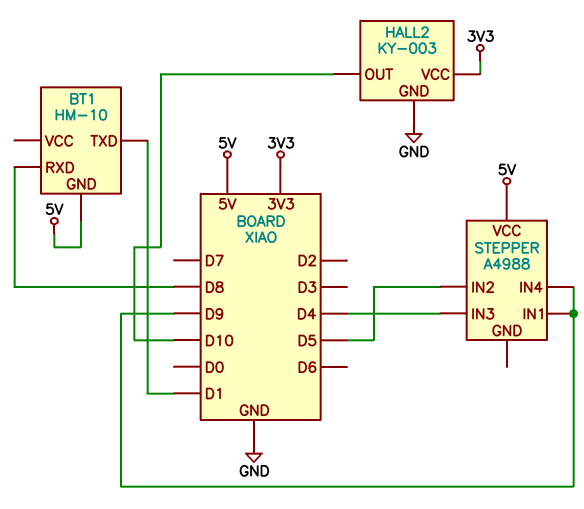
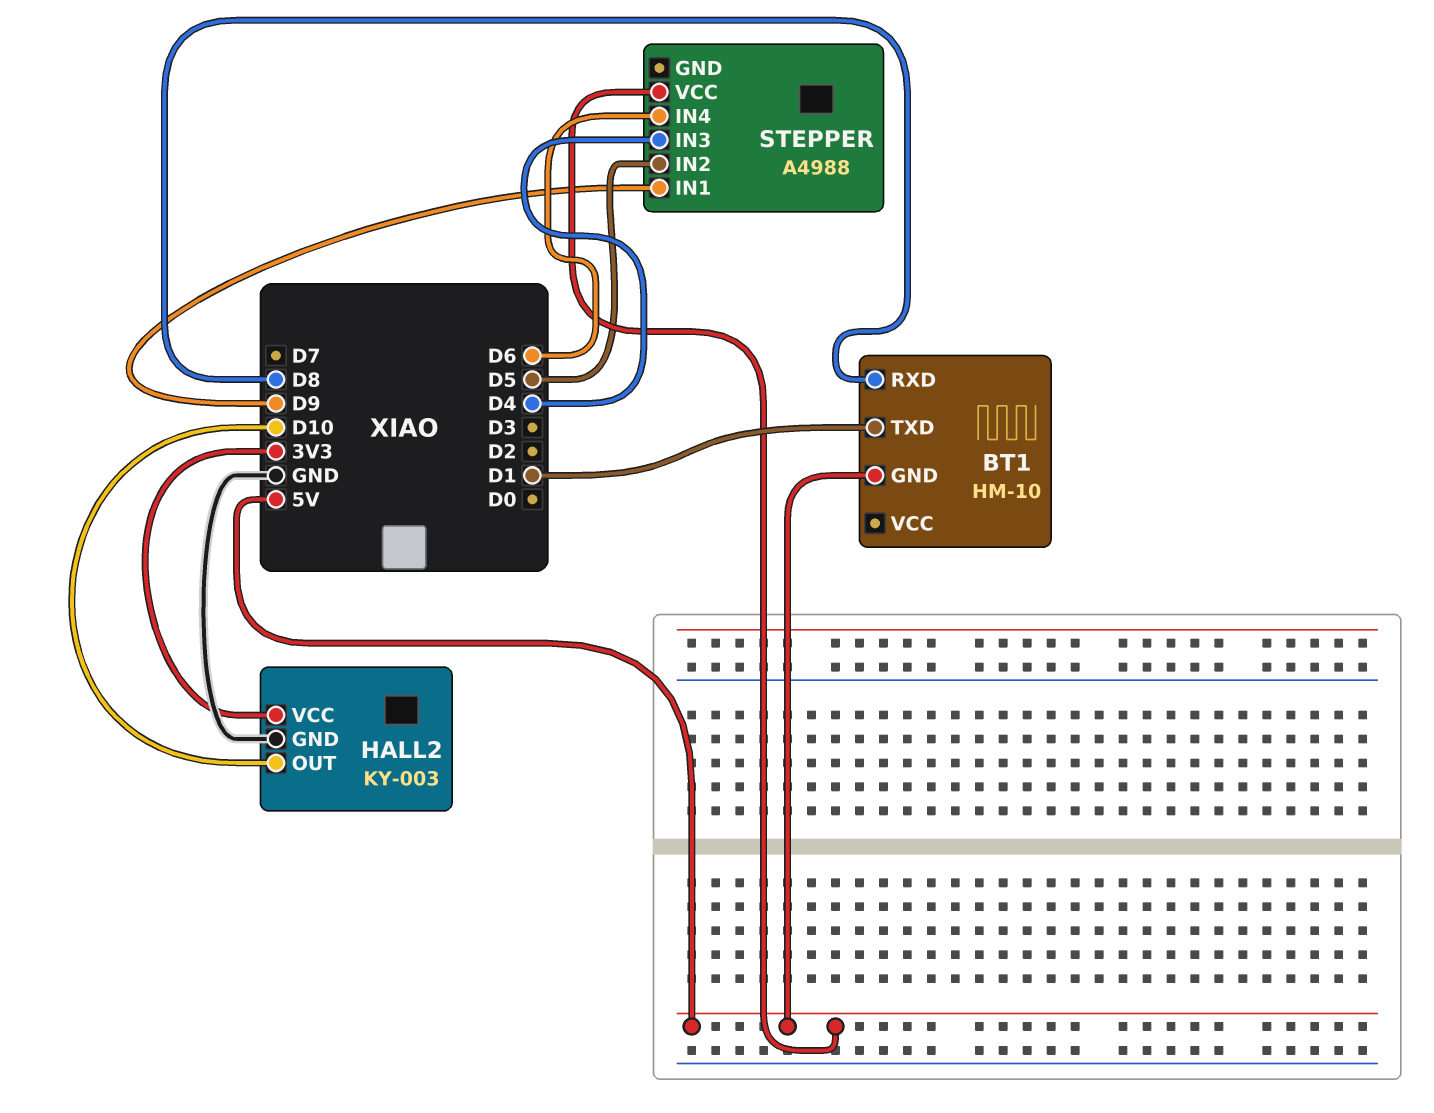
STEPPER pin IN4: D9 -> D6

